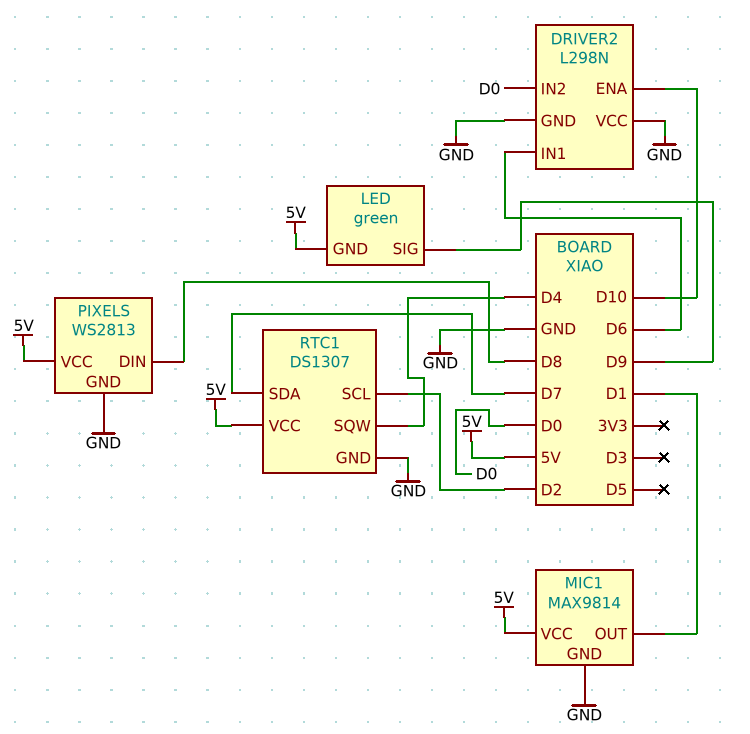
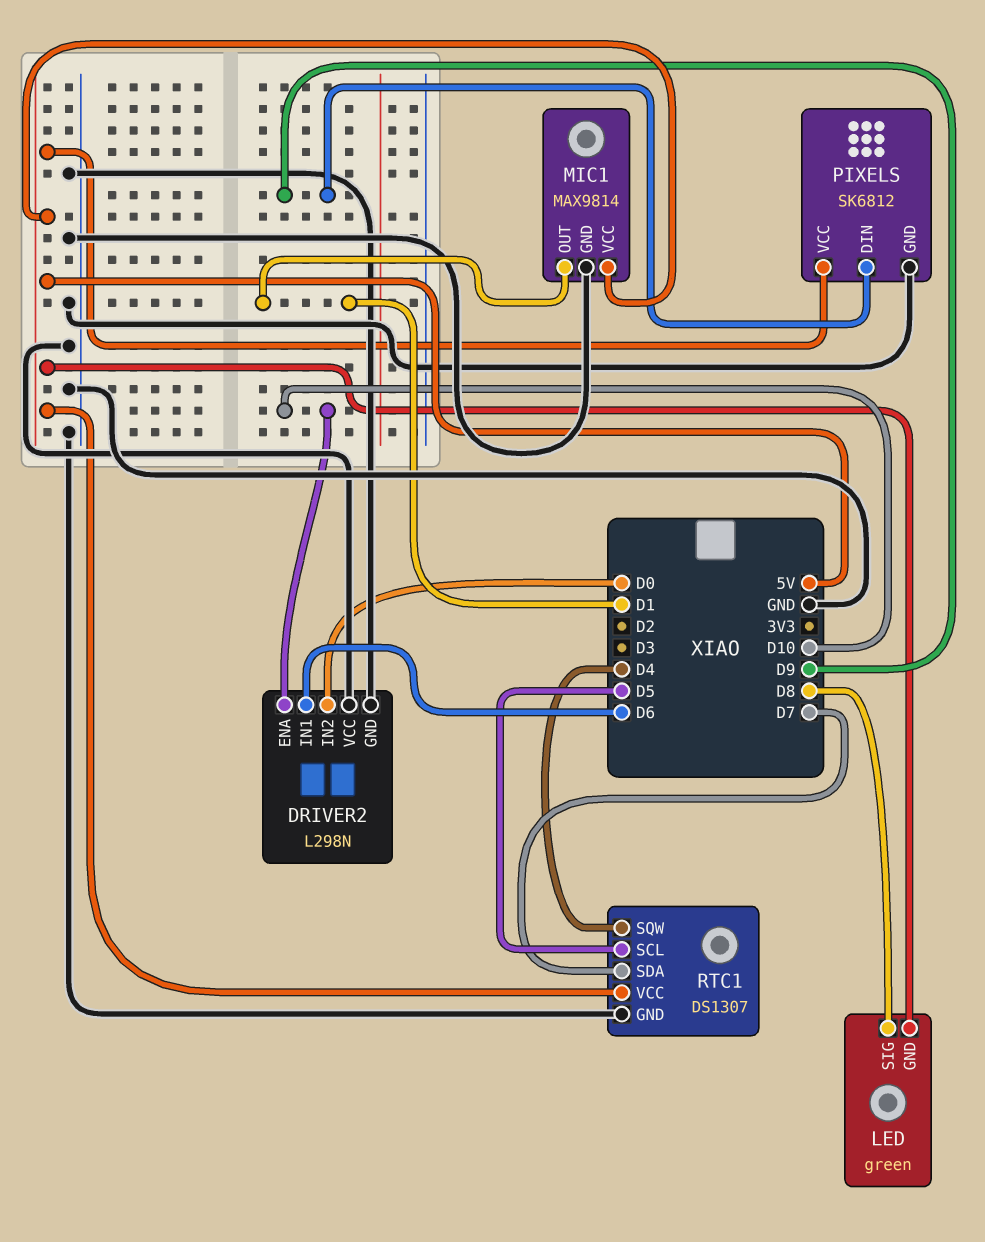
LED pin SIG: D9 -> D8
PIXELS: WS2813 -> SK6812
PIXELS pin DIN: D8 -> D9
RTC1 pin SCL: D2 -> D5

